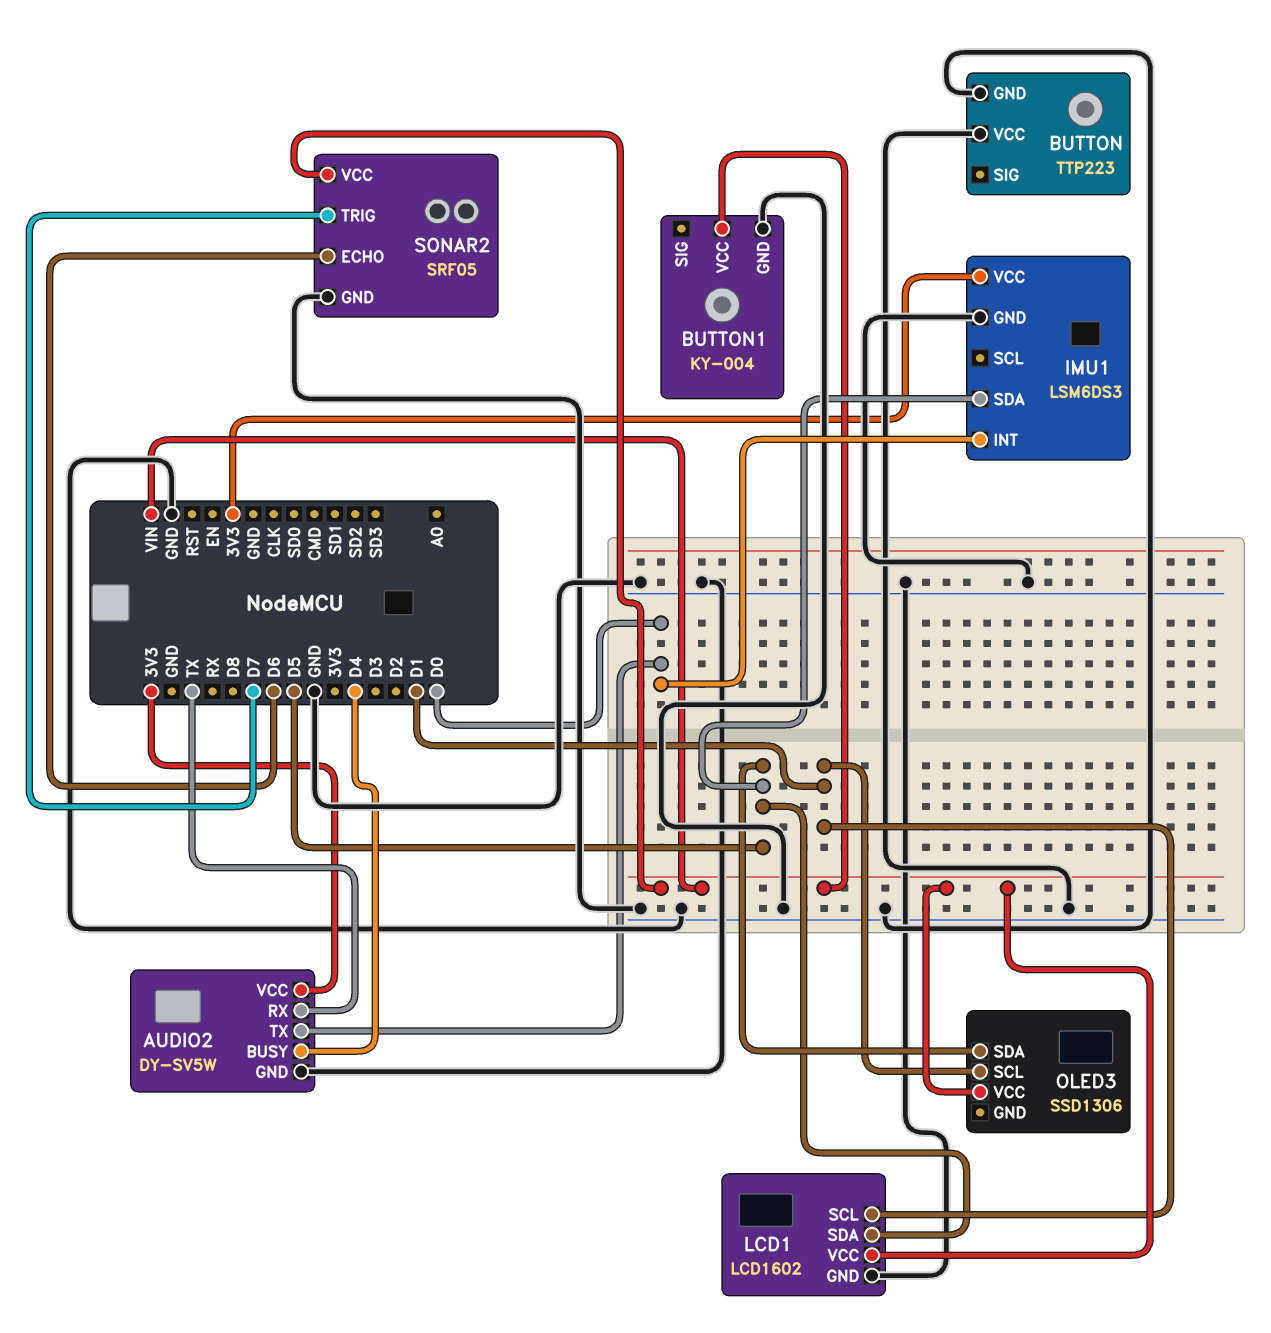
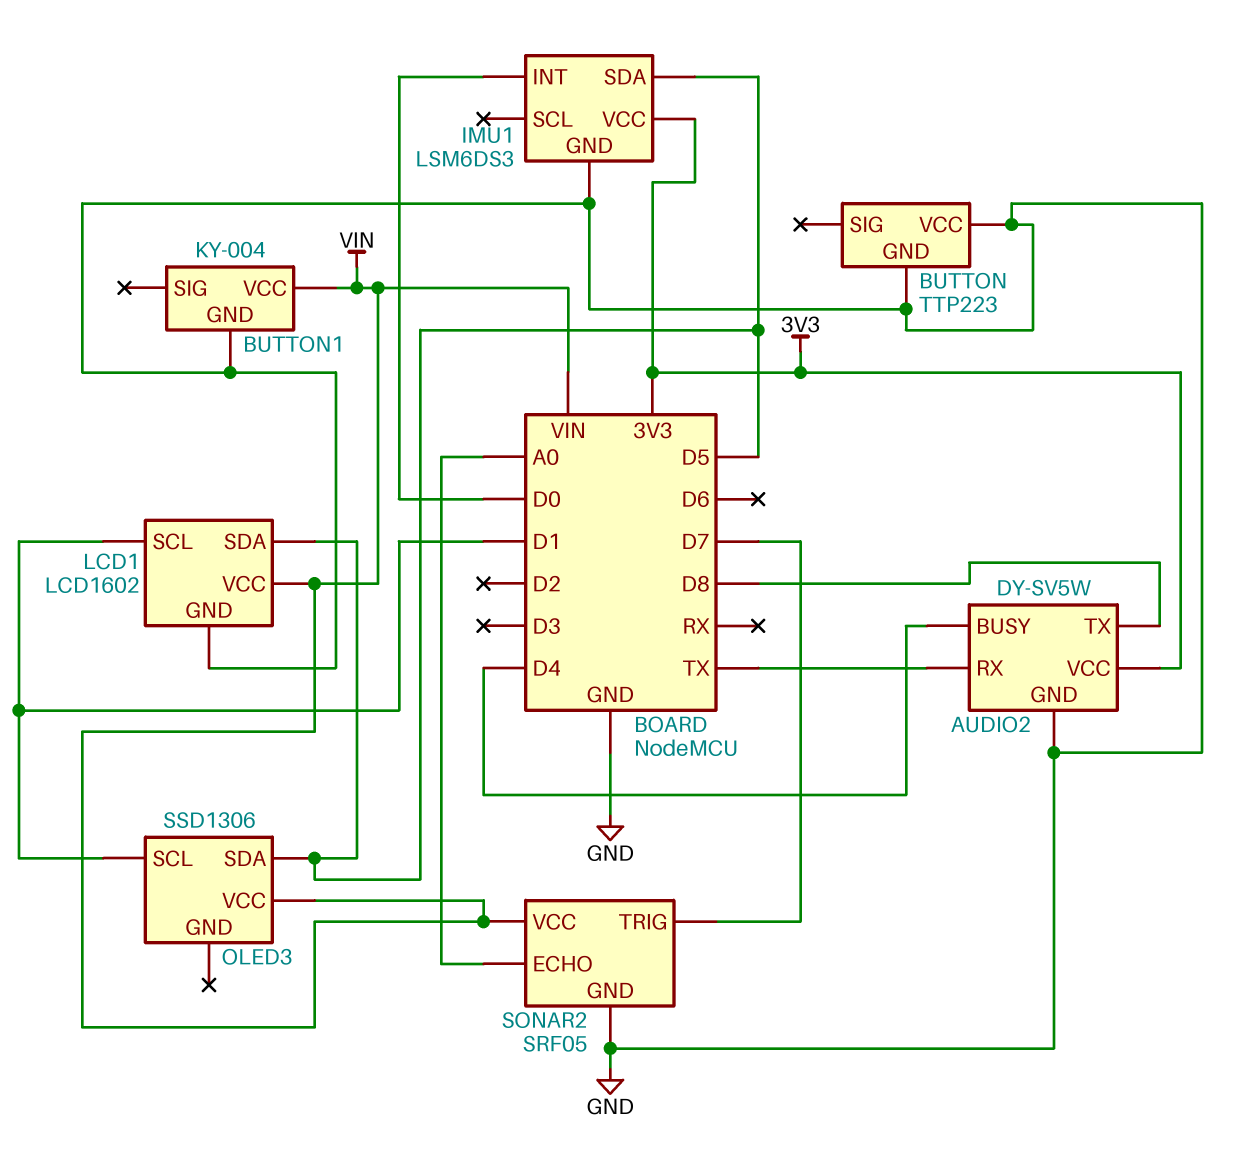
AUDIO2 pin TX: D0 -> D8
SONAR2 pin ECHO: D6 -> A0

